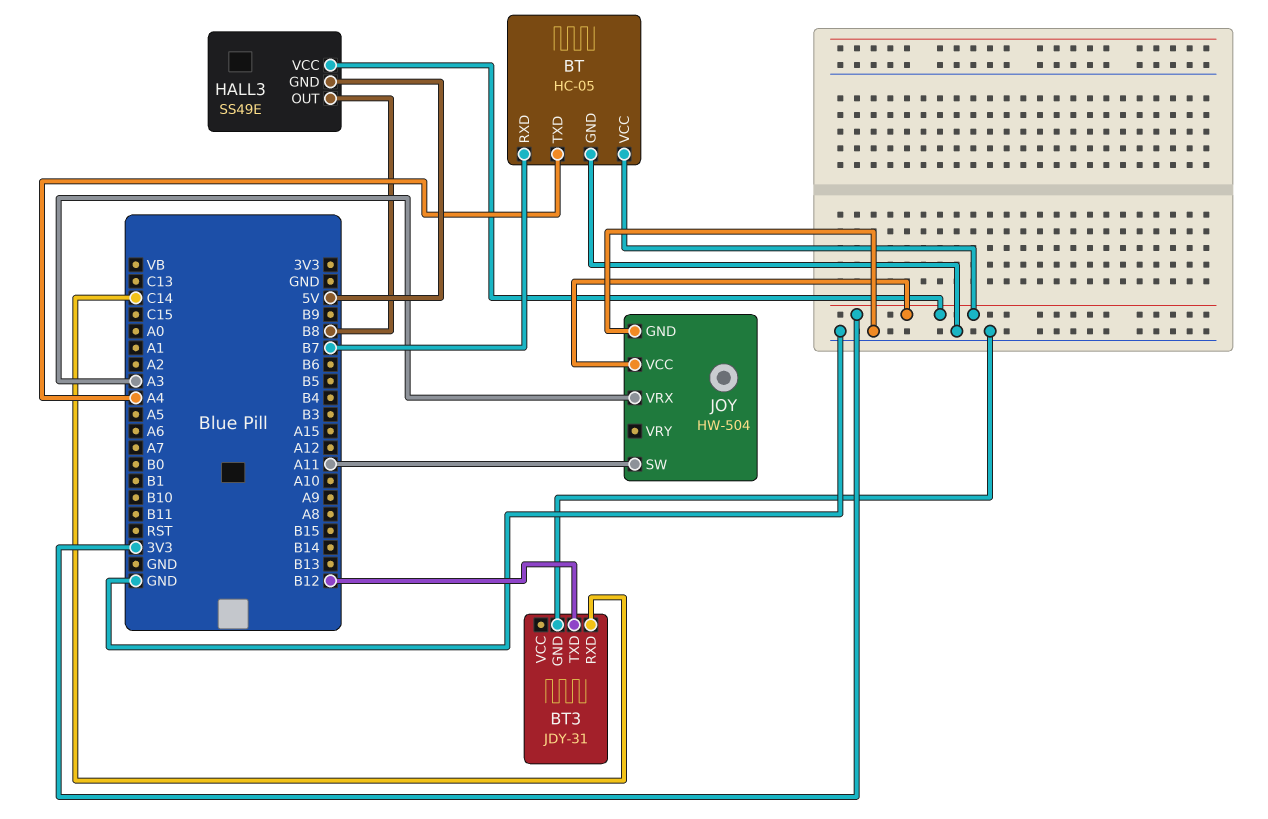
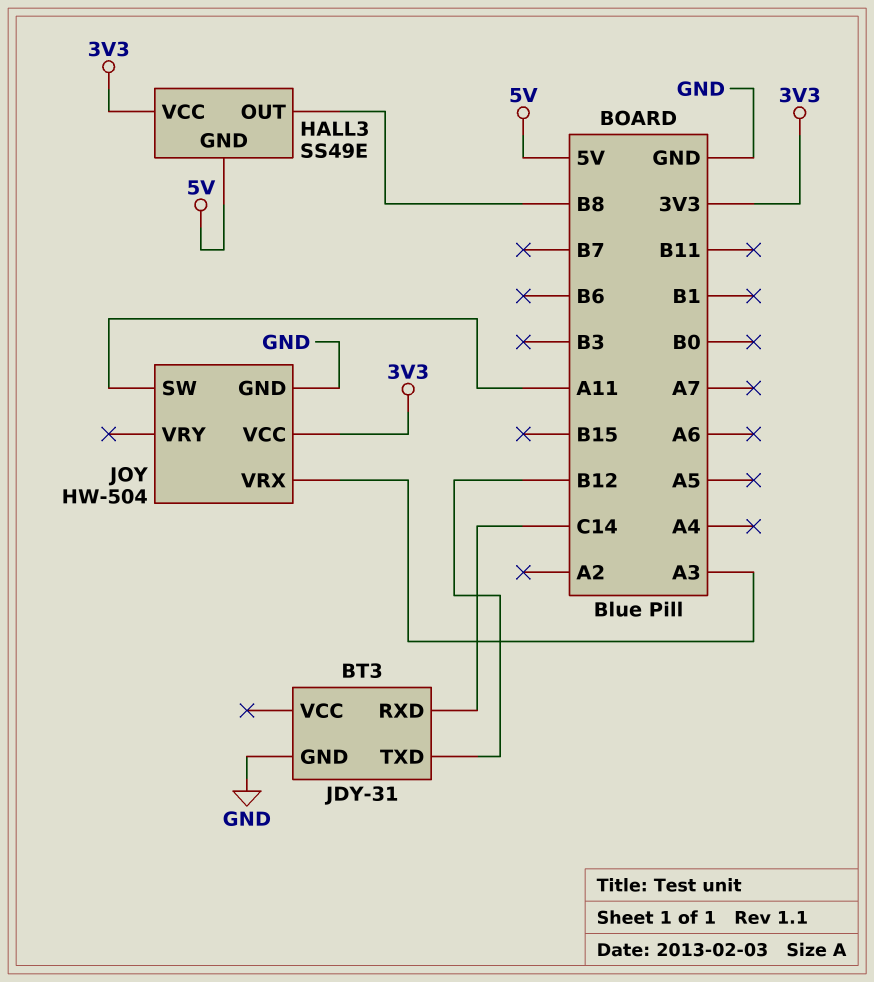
BT: HC-05 -> none
BT pin GND: GND -> none
BT pin RXD: B7 -> none
BT pin TXD: A4 -> none
BT pin VCC: 3V3 -> none

